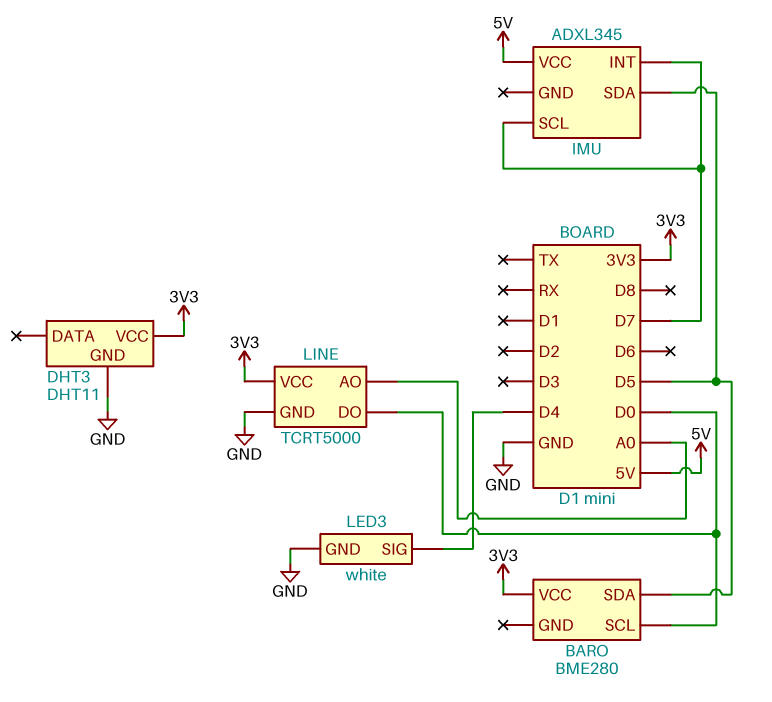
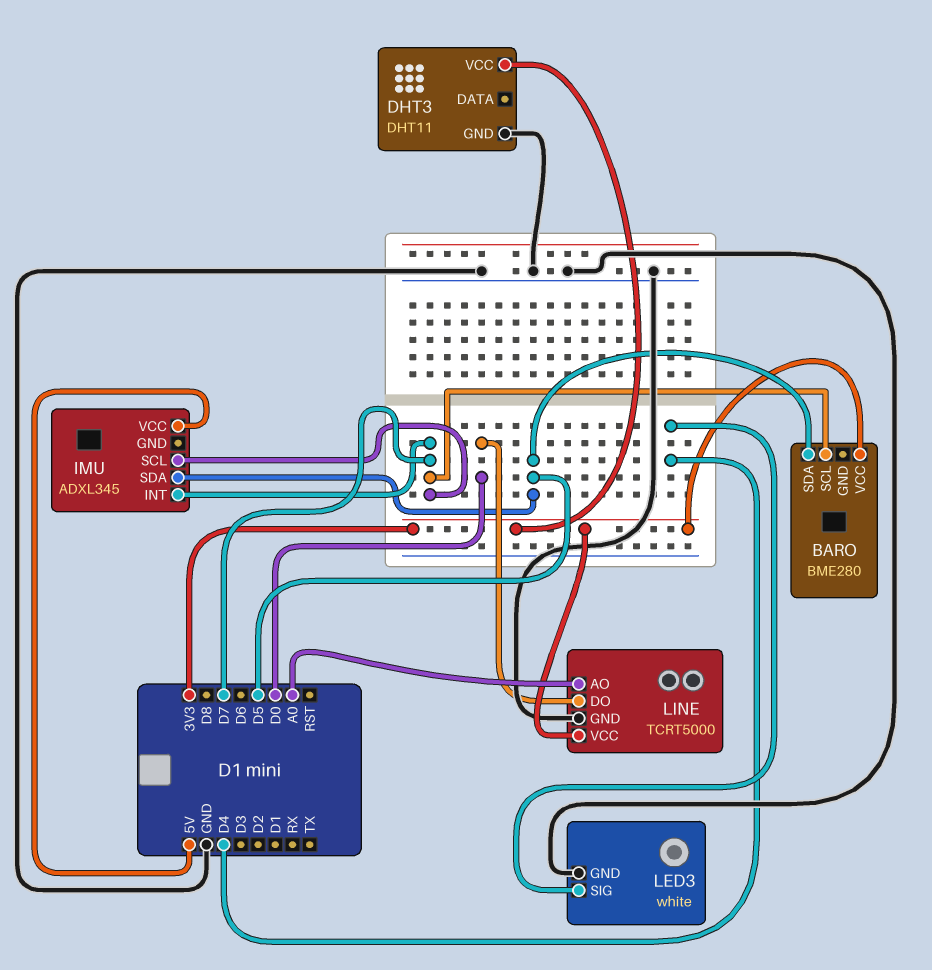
BARO pin SCL: D0 -> D7

